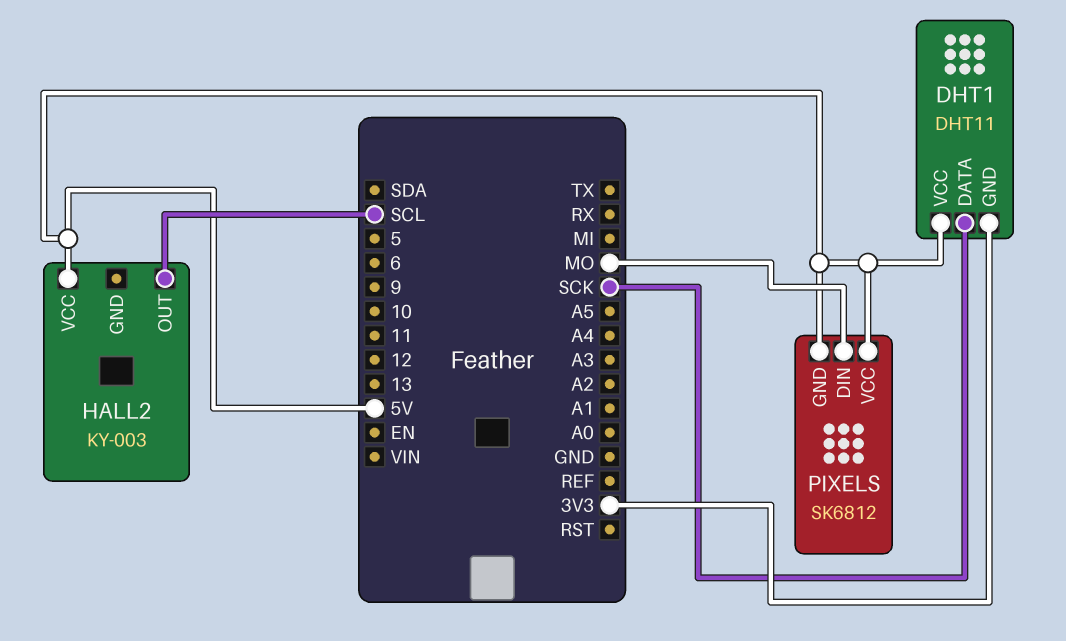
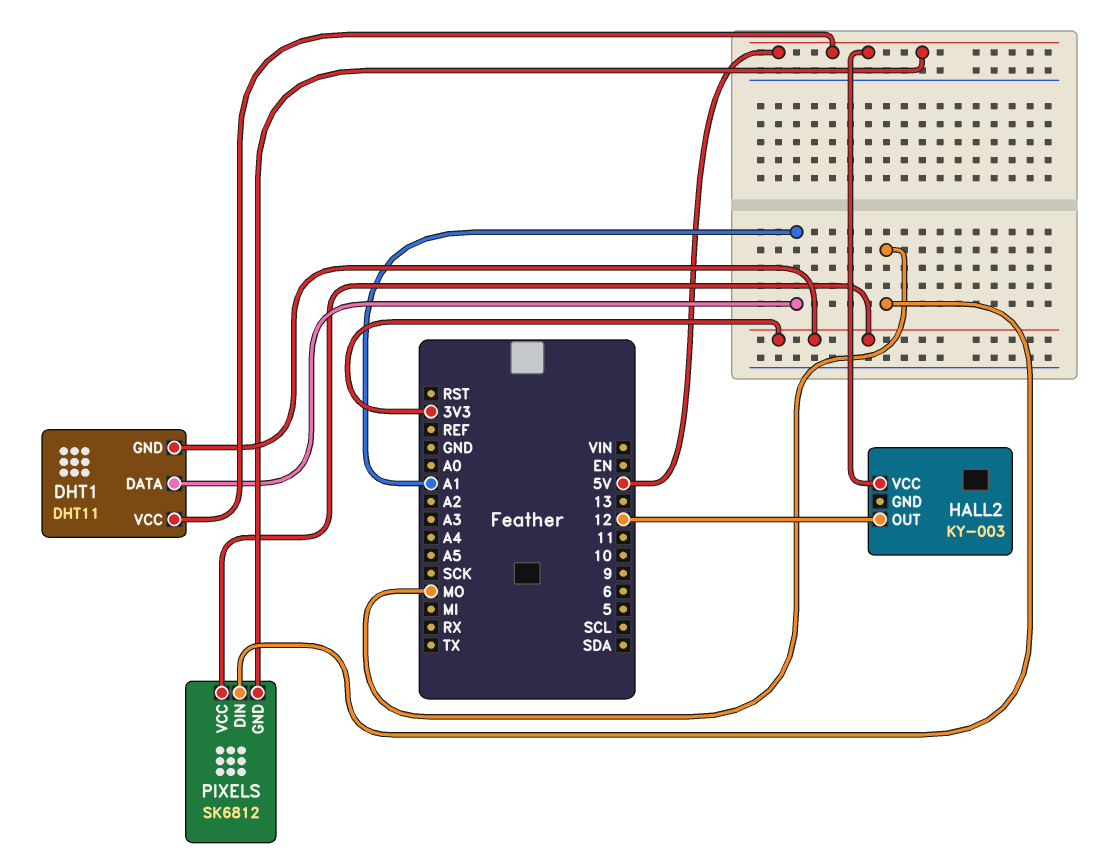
DHT1 pin DATA: SCK -> A1
HALL2 pin OUT: SCL -> 12
PIXELS pin VCC: 5V -> 3V3

